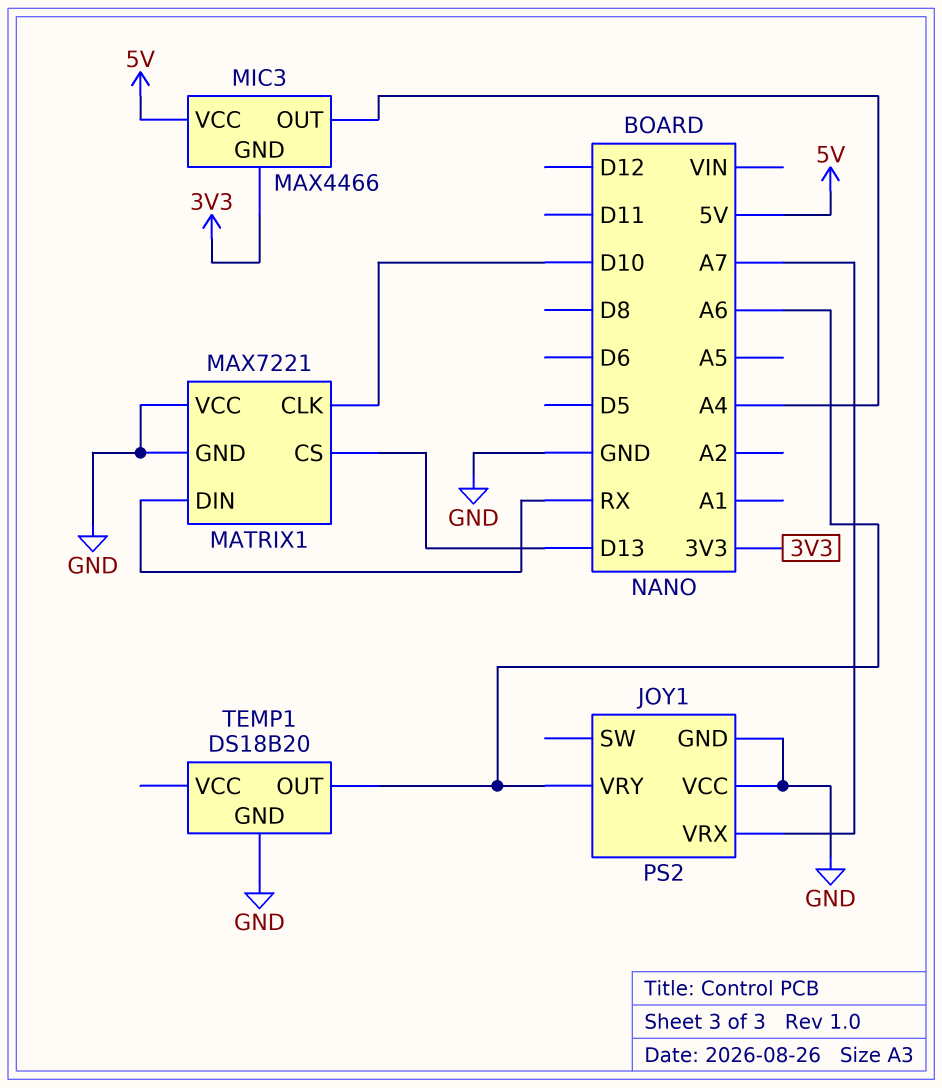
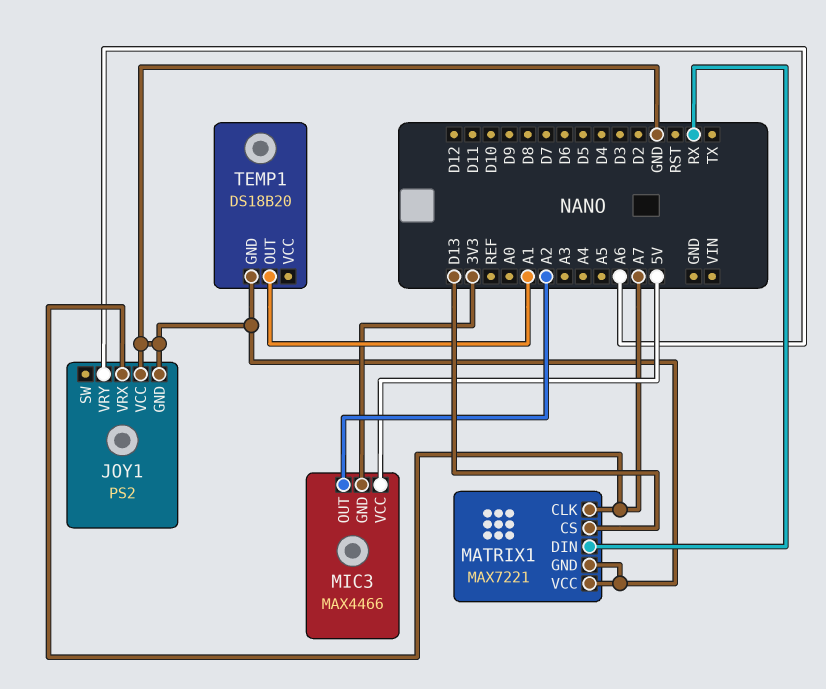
MATRIX1 pin CLK: D10 -> A7
MIC3 pin OUT: A4 -> A2
TEMP1 pin OUT: A6 -> A1

